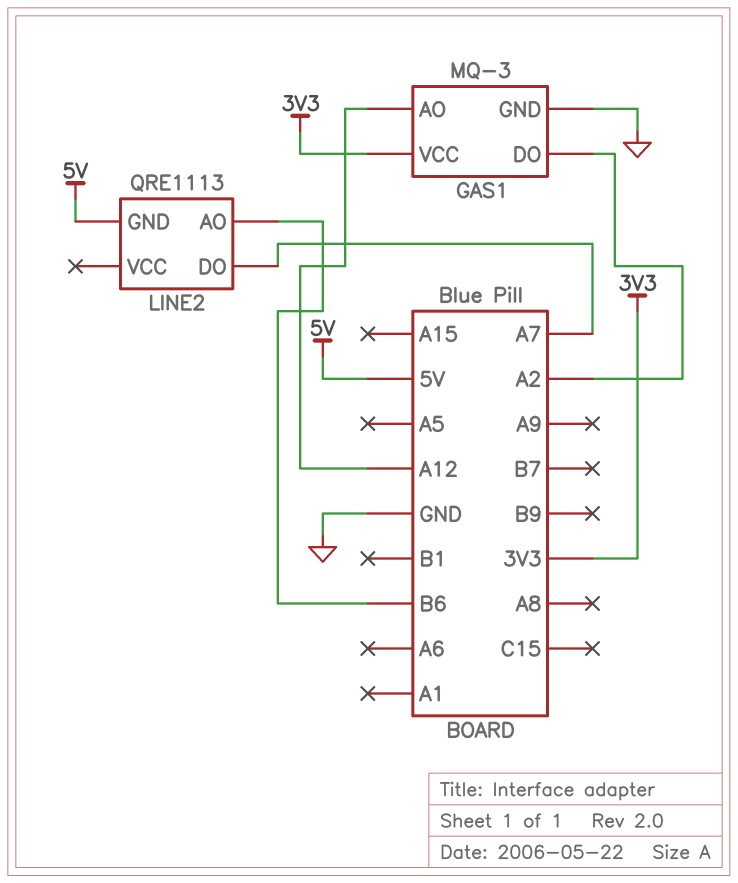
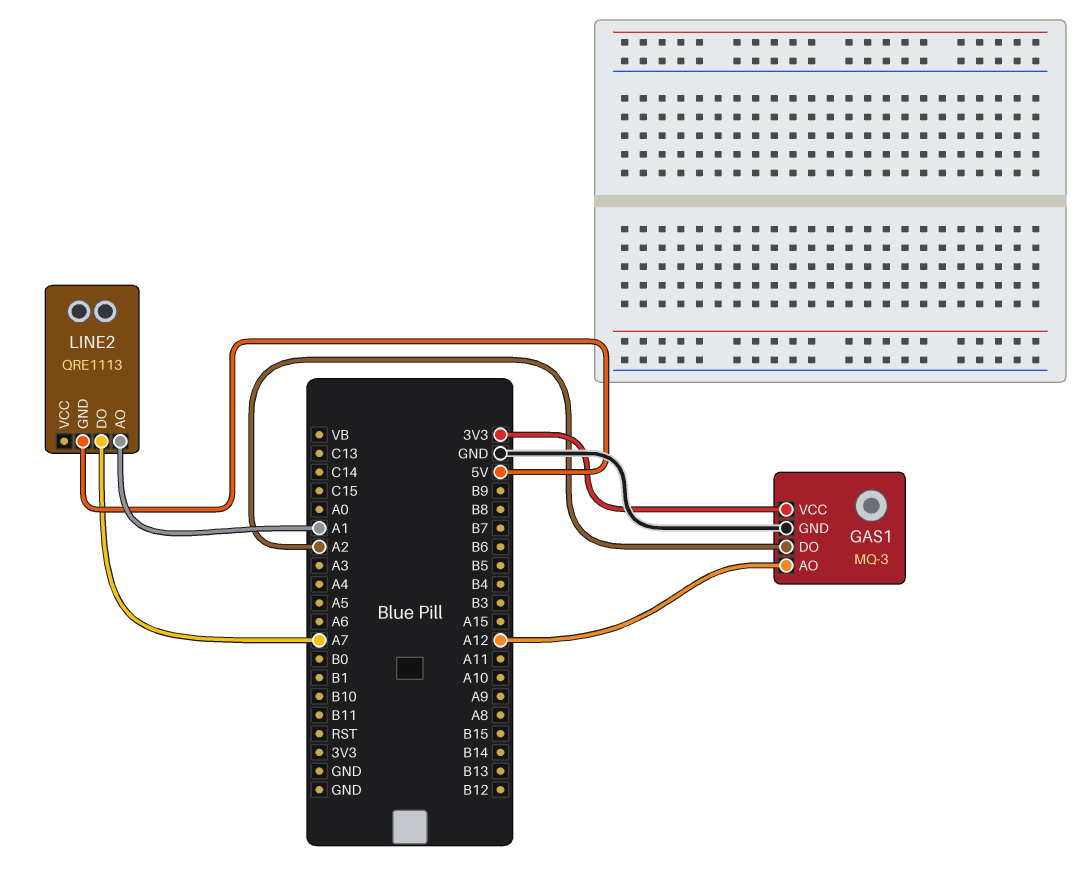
LINE2 pin AO: B6 -> A1

